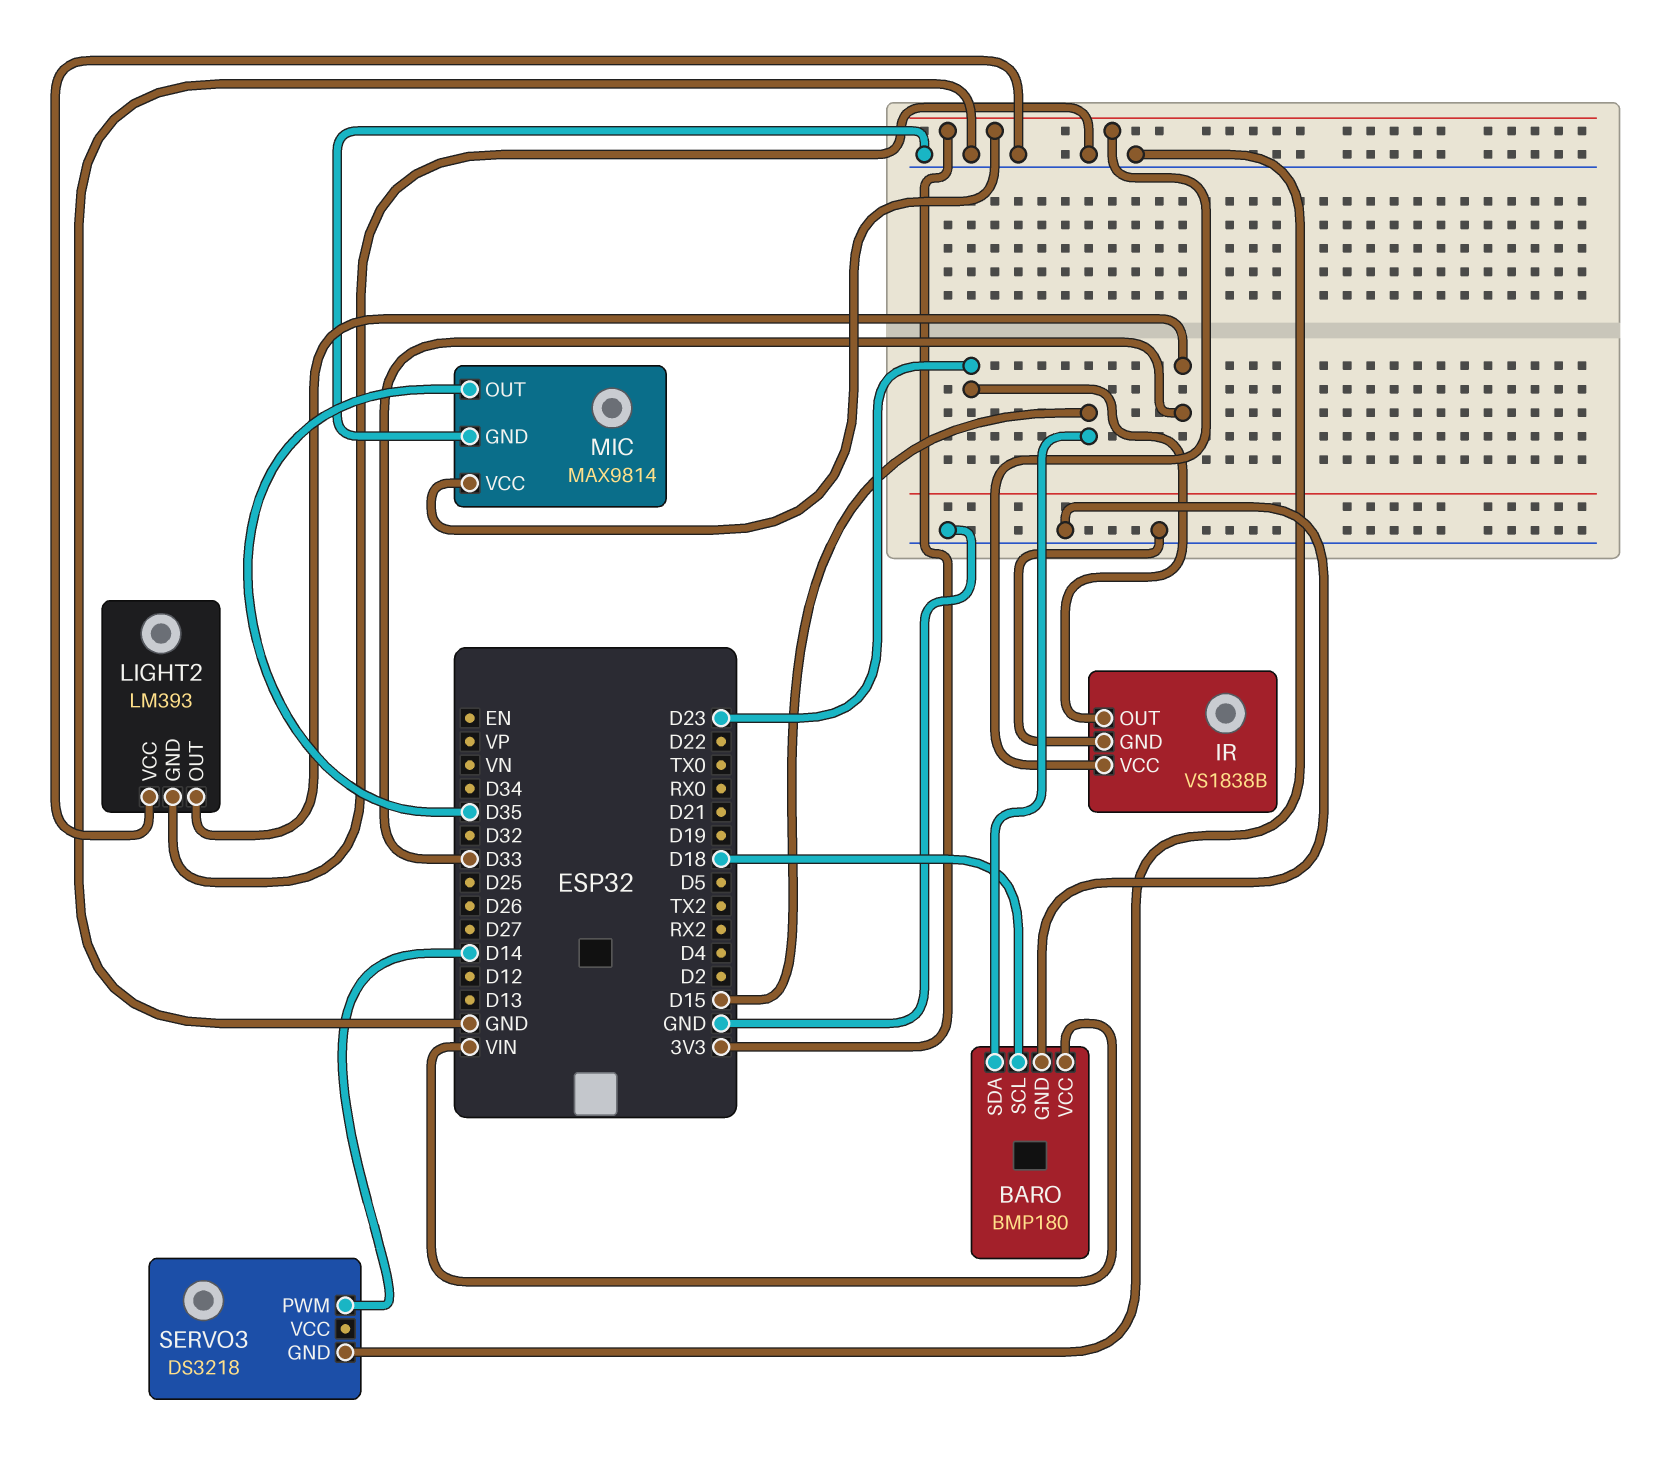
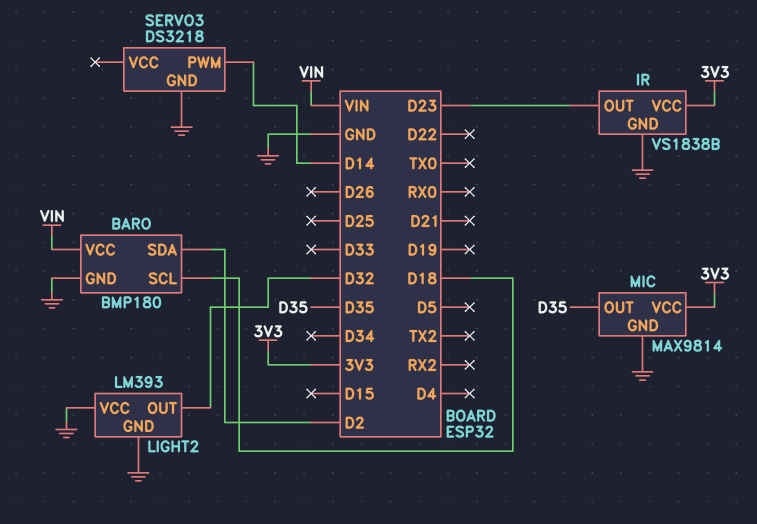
BARO pin SDA: D15 -> D2
LIGHT2 pin OUT: D33 -> D32

